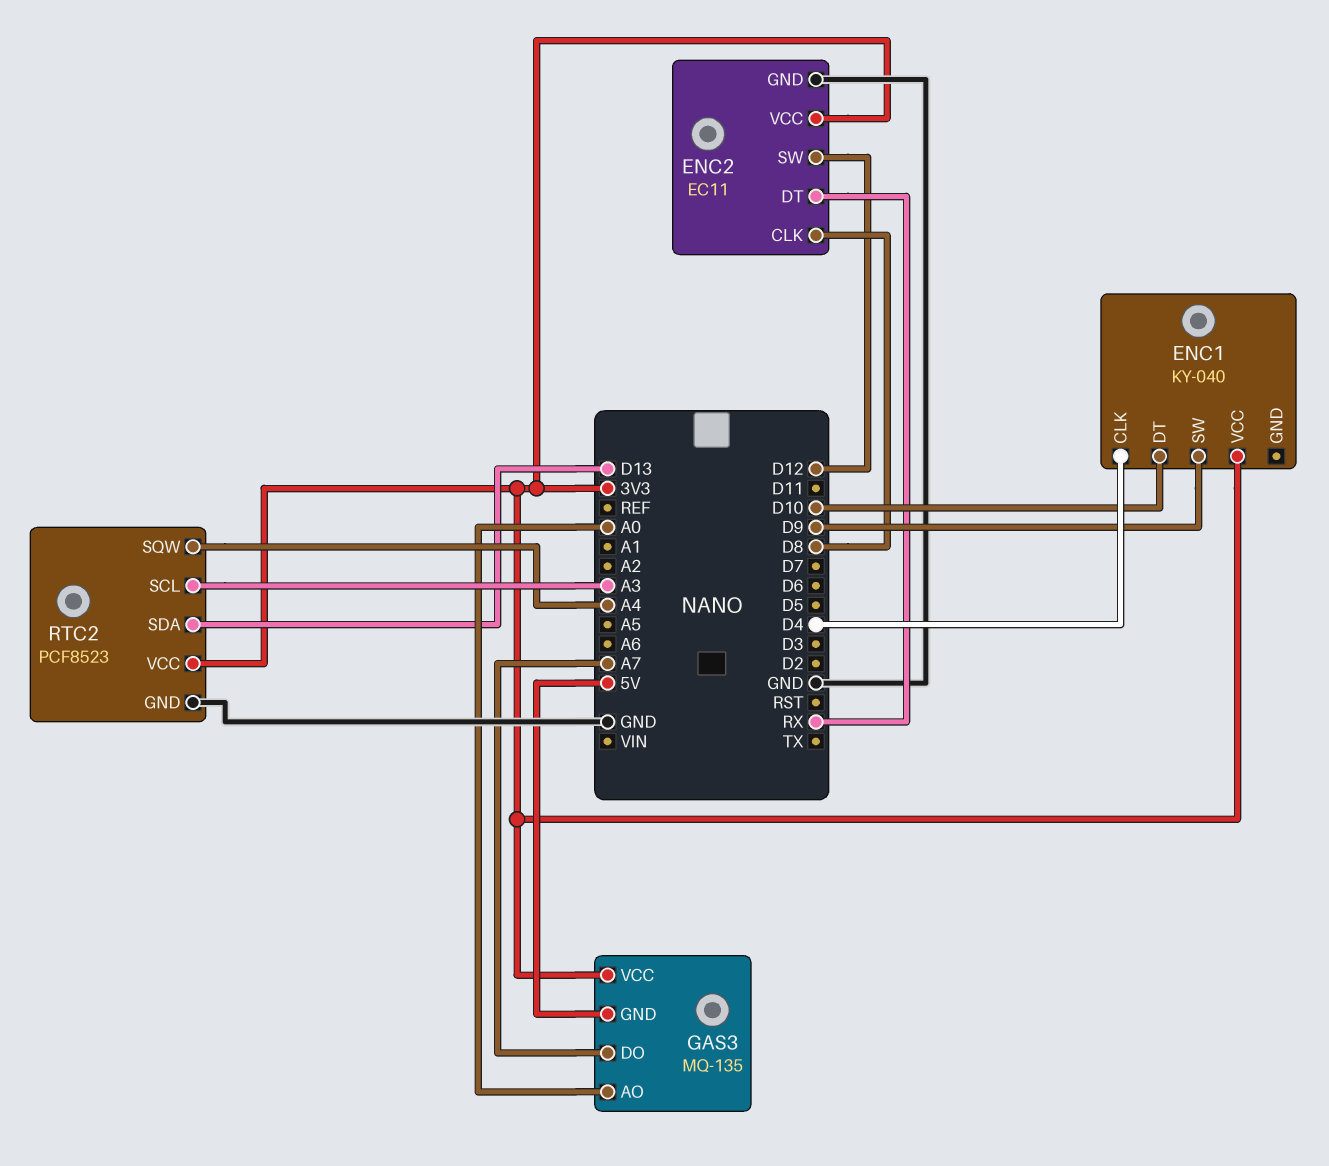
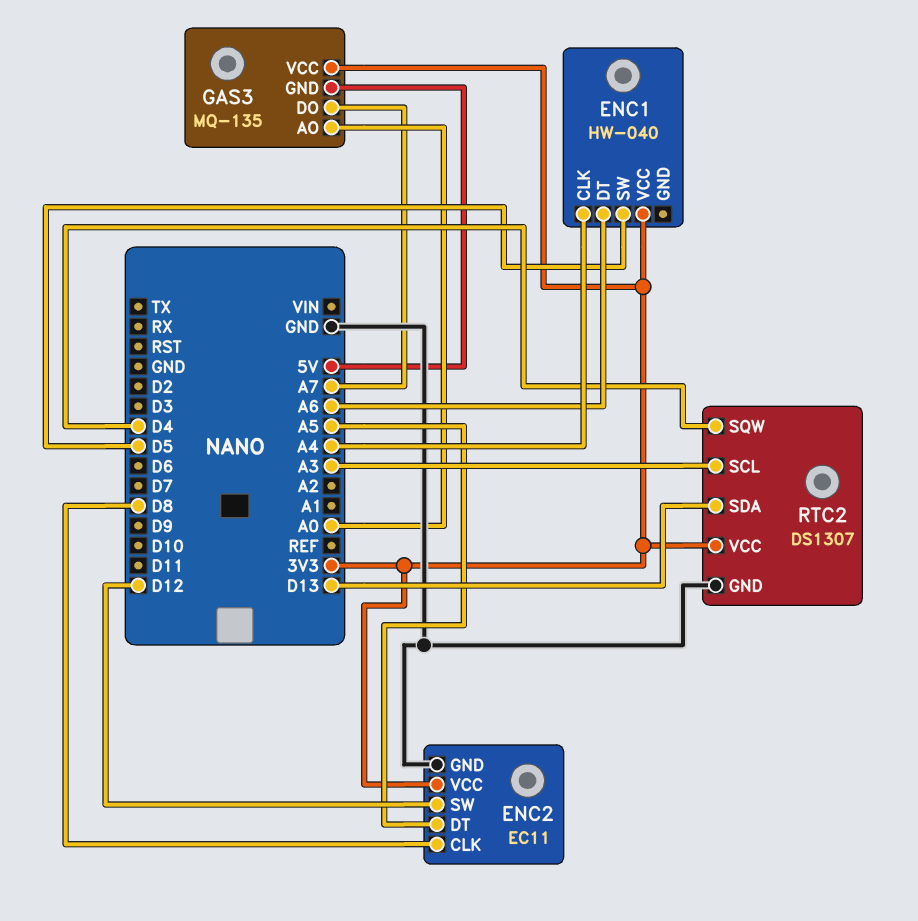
ENC1: KY-040 -> HW-040
ENC1 pin CLK: D4 -> A4
ENC1 pin DT: D10 -> A6
ENC1 pin SW: D9 -> D5
ENC2 pin DT: RX -> A5
RTC2: PCF8523 -> DS1307
RTC2 pin SQW: A4 -> D4

